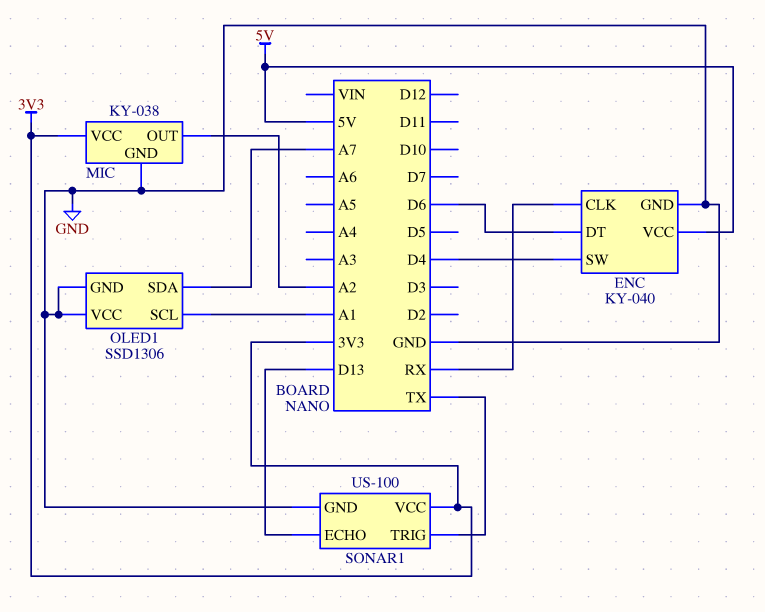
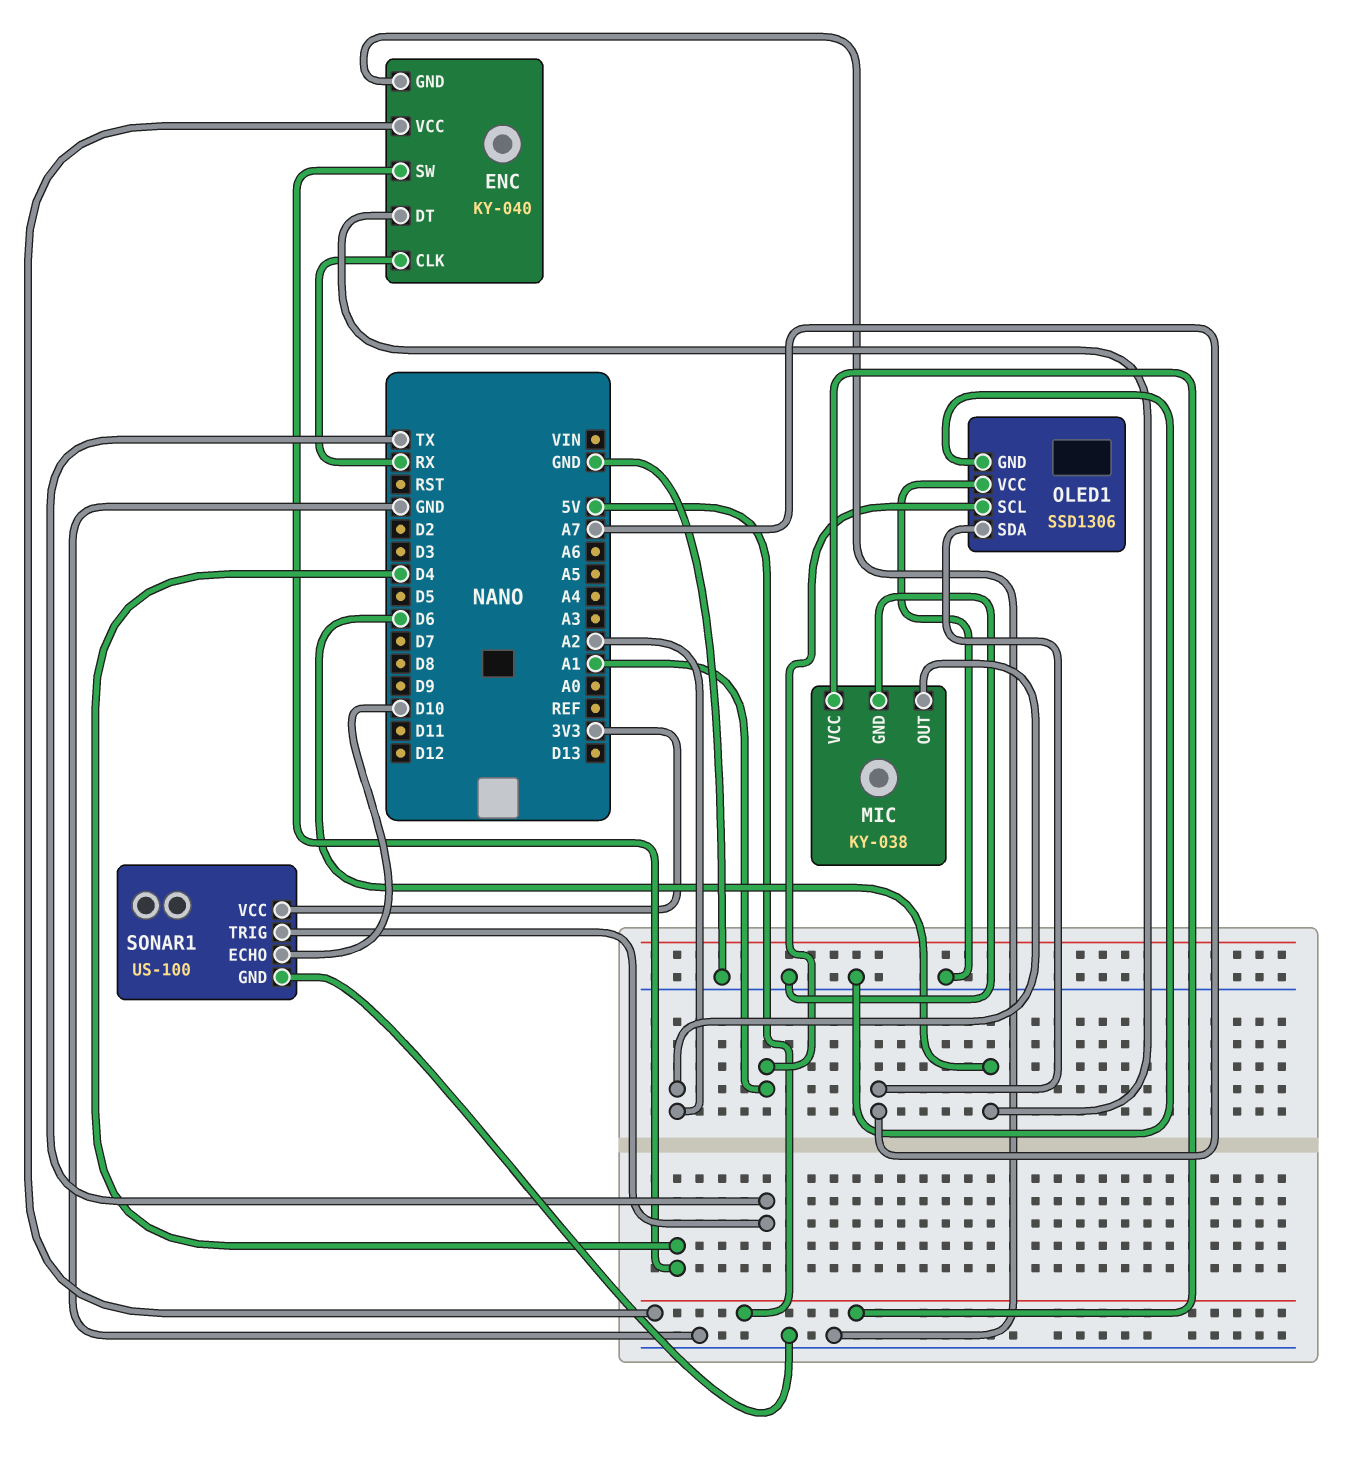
MIC pin VCC: 3V3 -> 5V
SONAR1 pin ECHO: D13 -> D10

